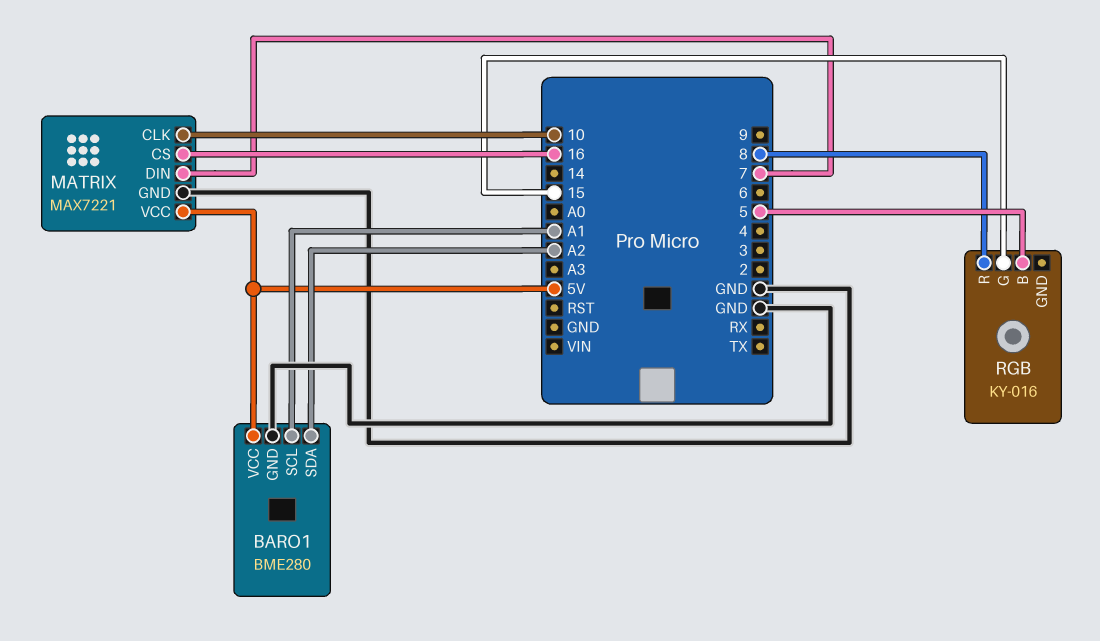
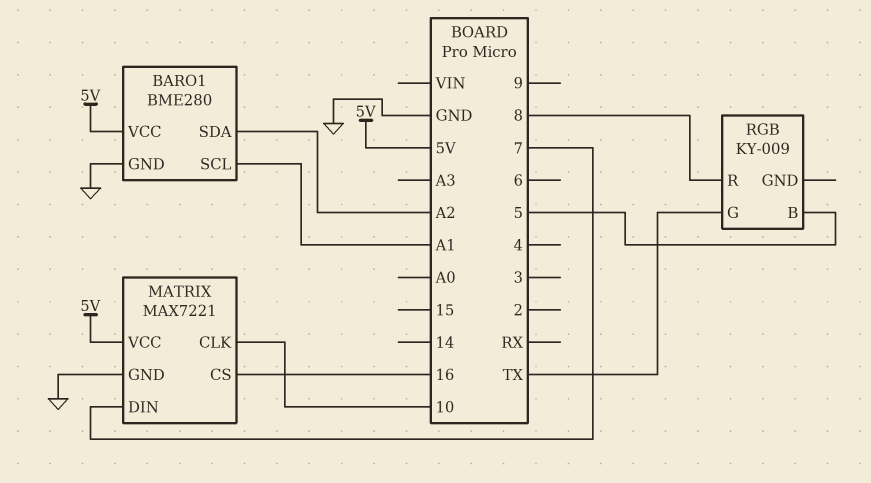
RGB: KY-016 -> KY-009
RGB pin G: 15 -> TX

